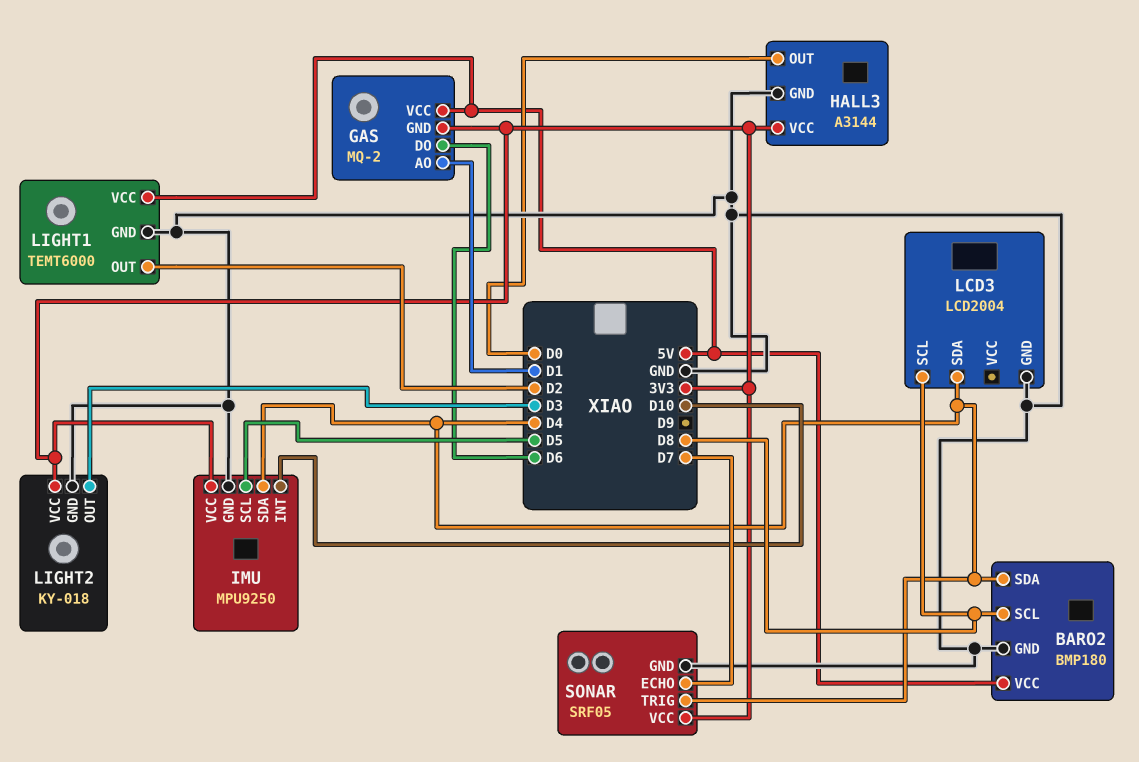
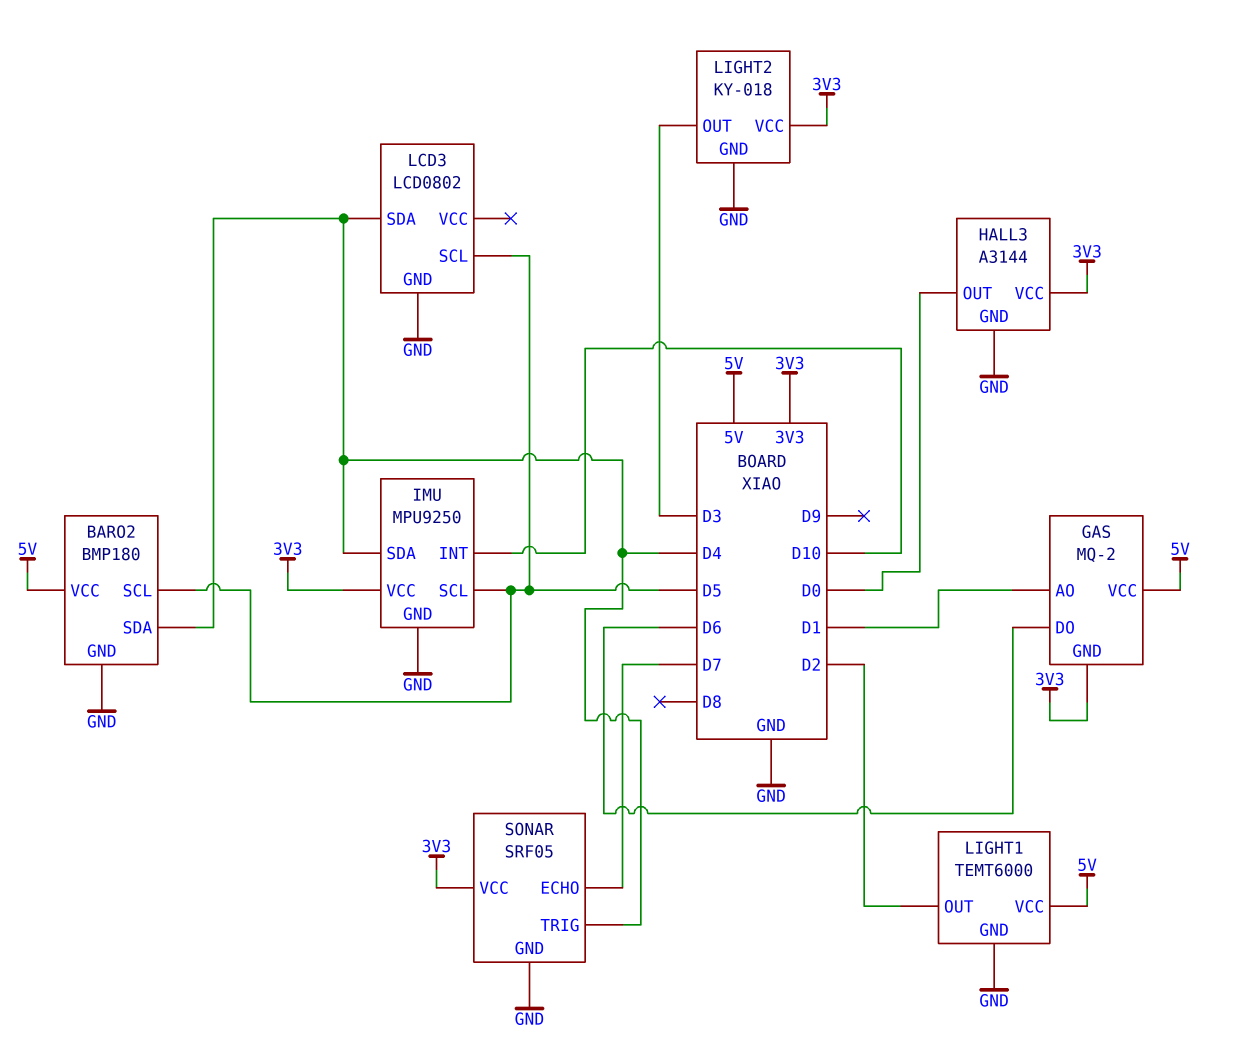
BARO2 pin SCL: D8 -> D5
LCD3: LCD2004 -> LCD0802
LCD3 pin SCL: D8 -> D5

